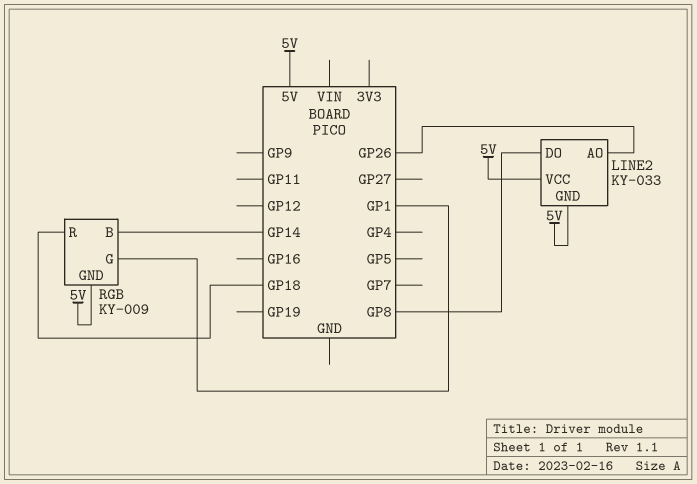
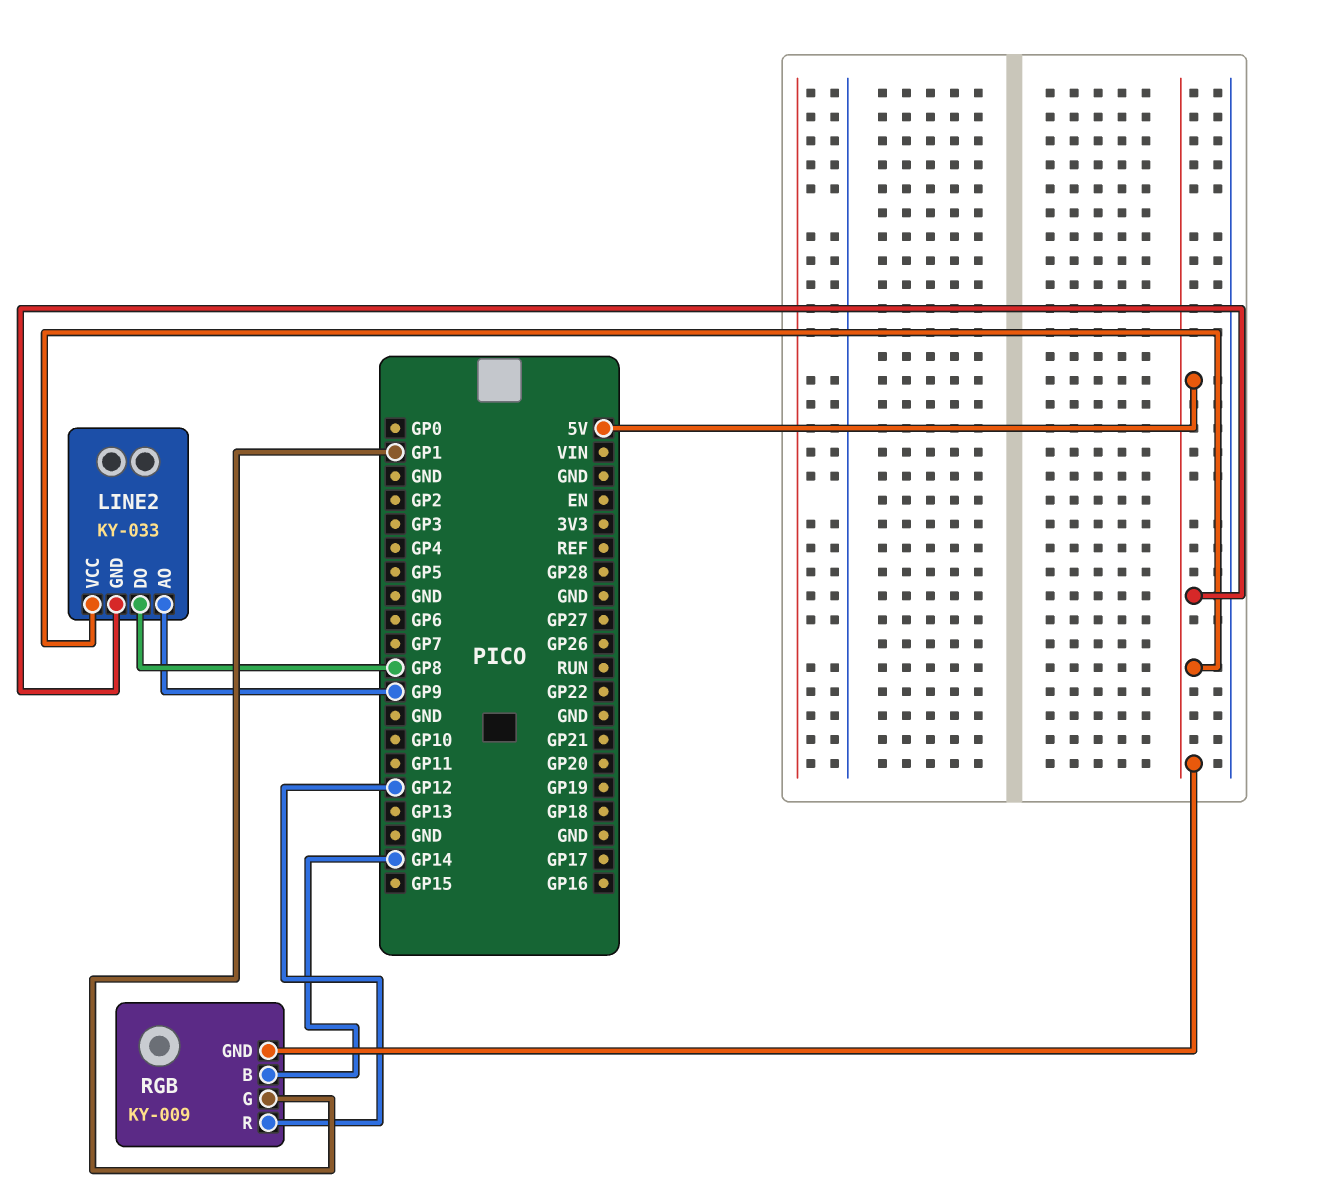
LINE2 pin AO: GP26 -> GP9
RGB pin R: GP18 -> GP12

